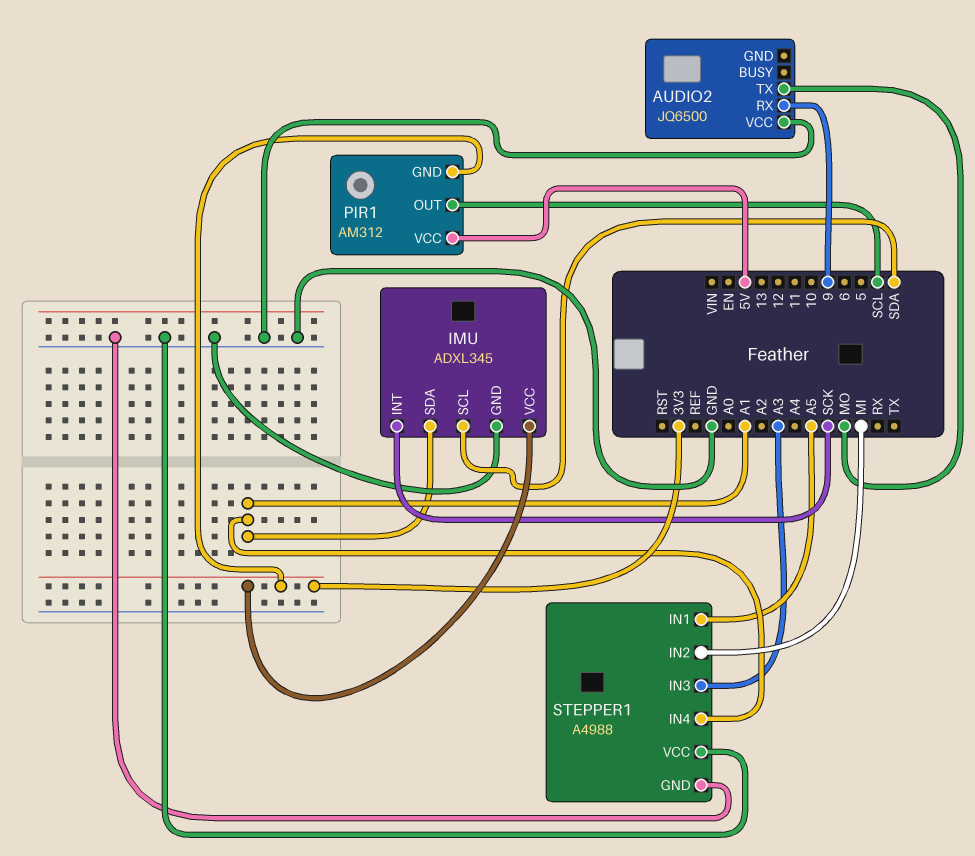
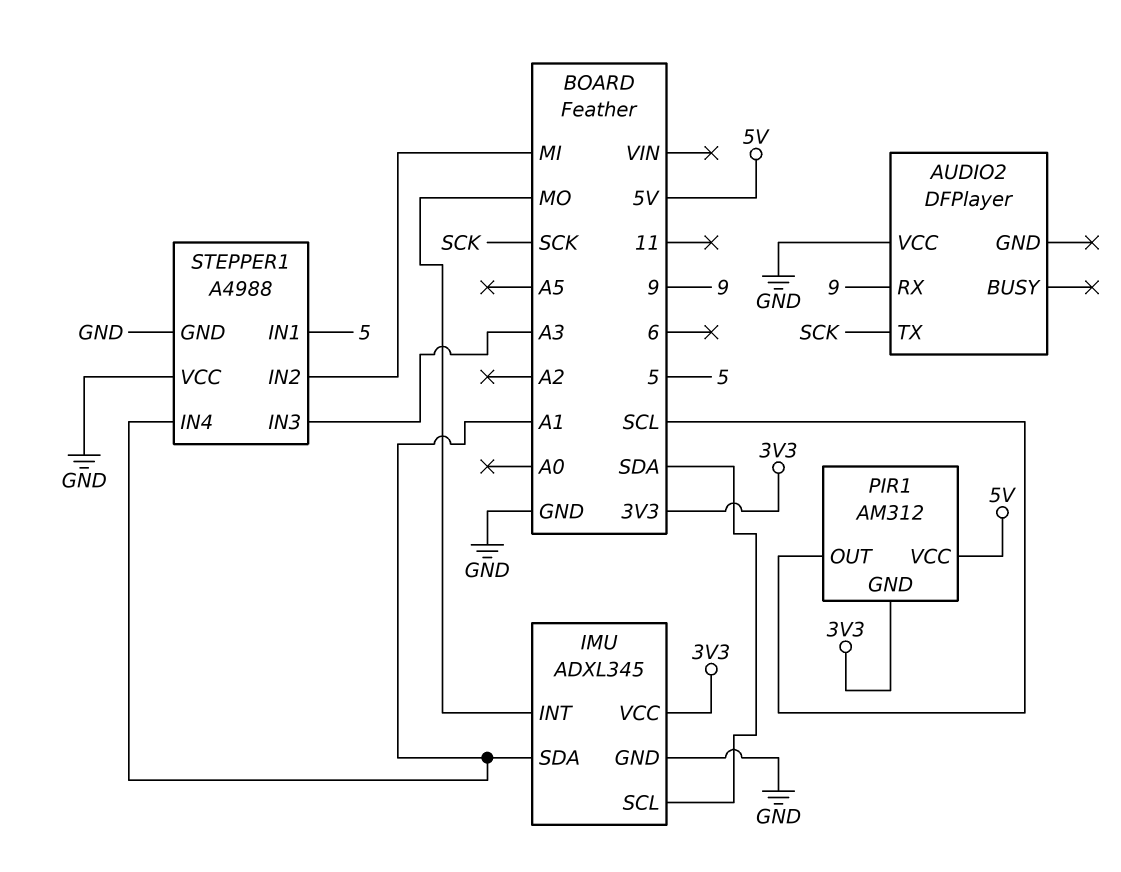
AUDIO2: JQ6500 -> DFPlayer
AUDIO2 pin TX: MO -> SCK
IMU pin INT: SCK -> MO
STEPPER1 pin IN1: A5 -> 5

